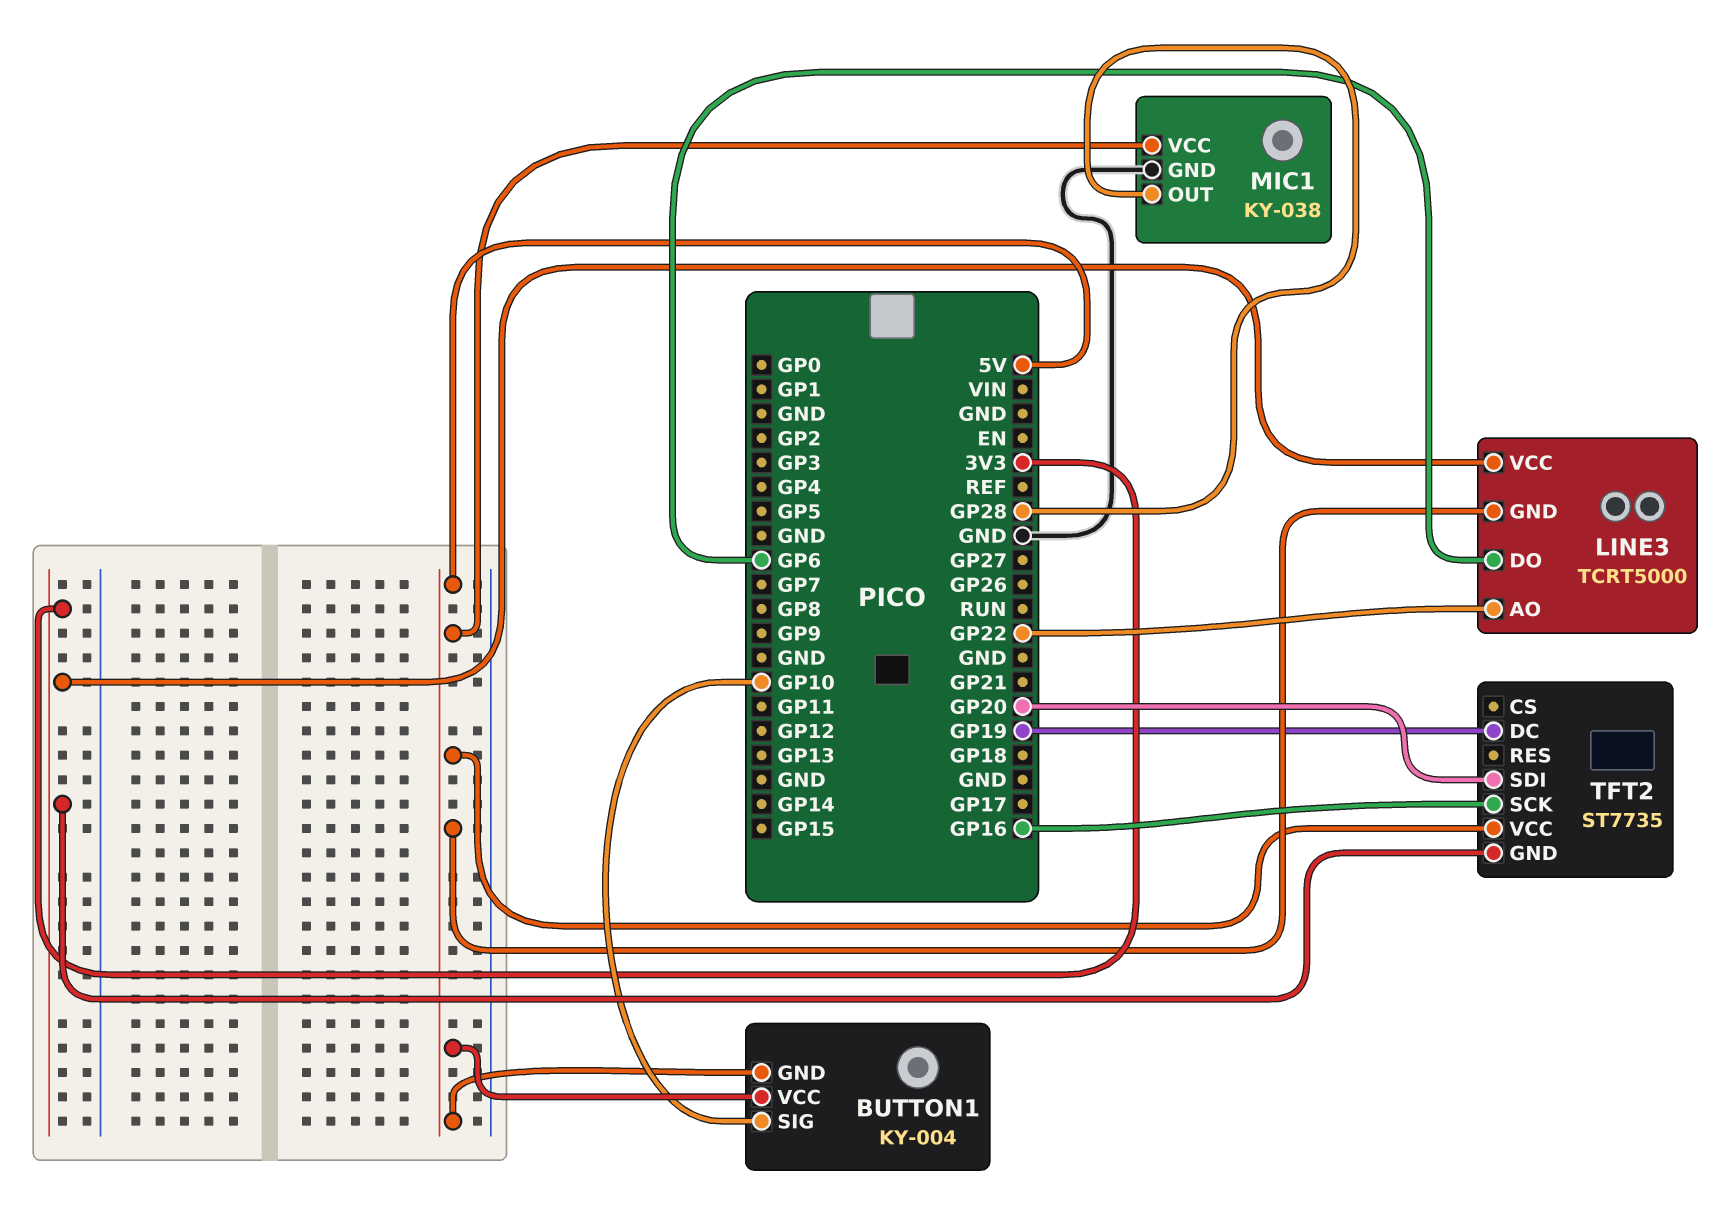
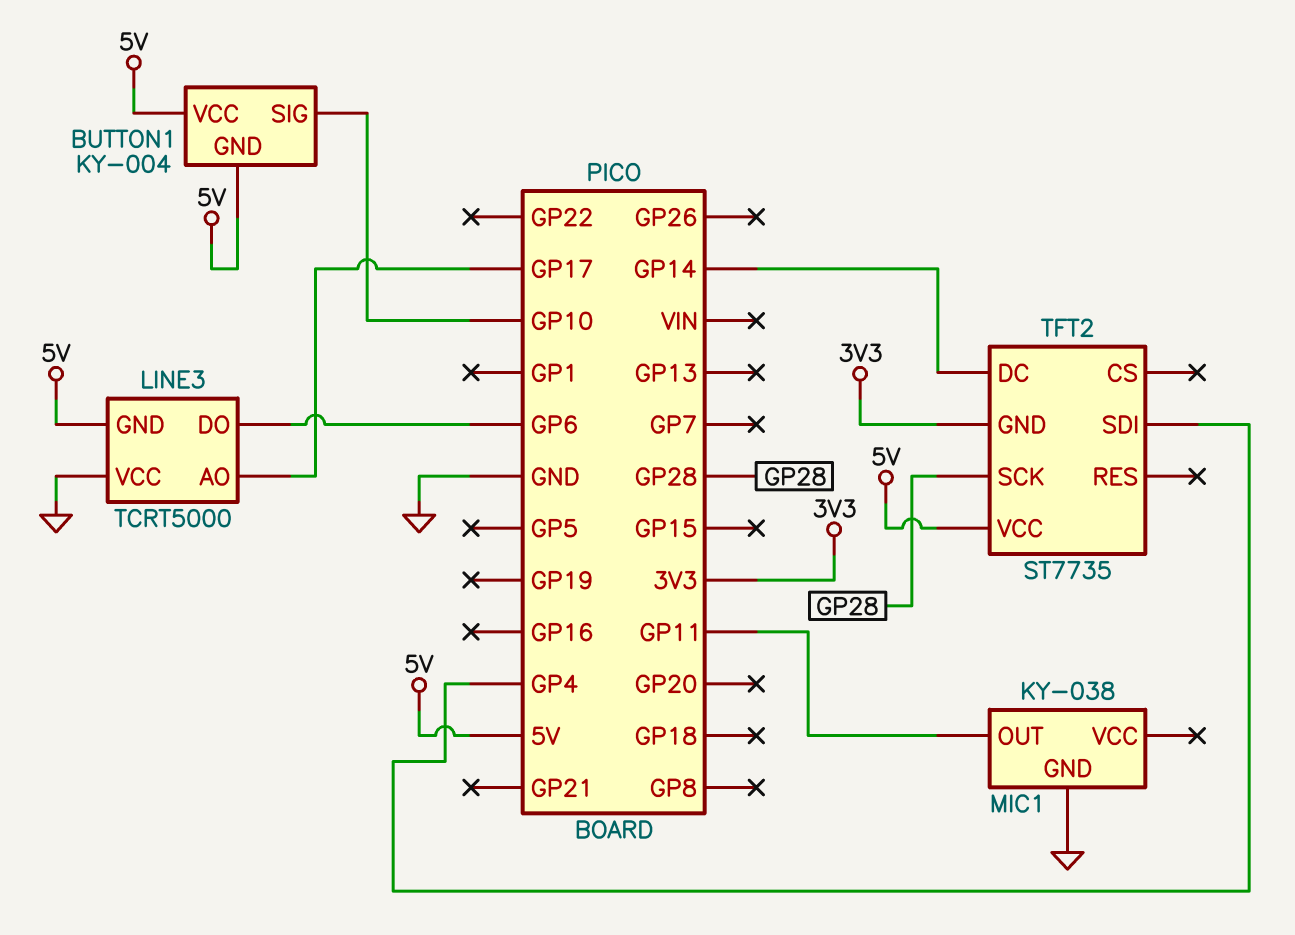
LINE3 pin AO: GP22 -> GP17
LINE3 pin VCC: 3V3 -> GND
MIC1 pin OUT: GP28 -> GP11
MIC1 pin VCC: 5V -> none
TFT2 pin DC: GP19 -> GP14
TFT2 pin SCK: GP16 -> GP28
TFT2 pin SDI: GP20 -> GP4

